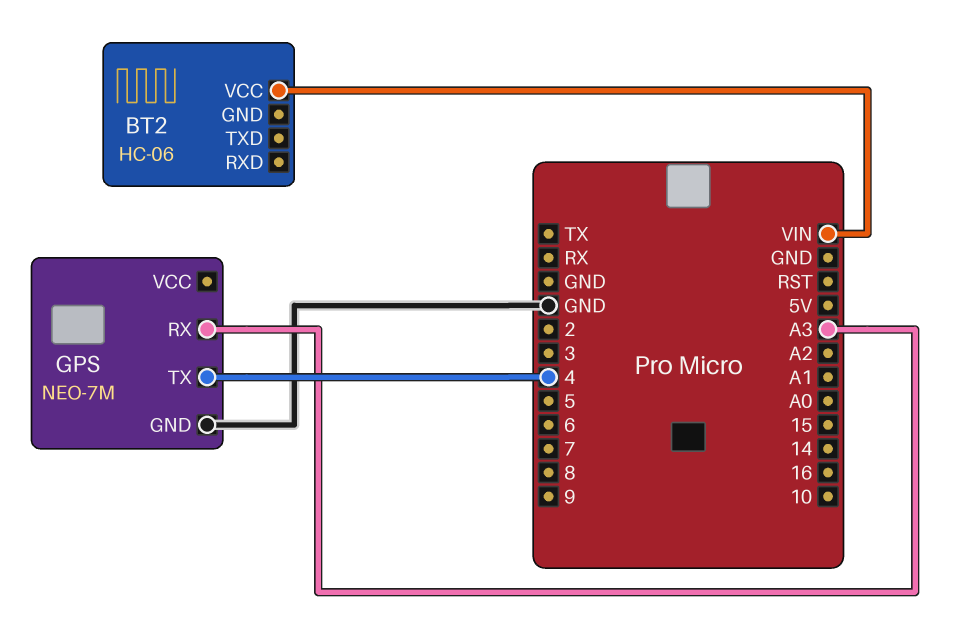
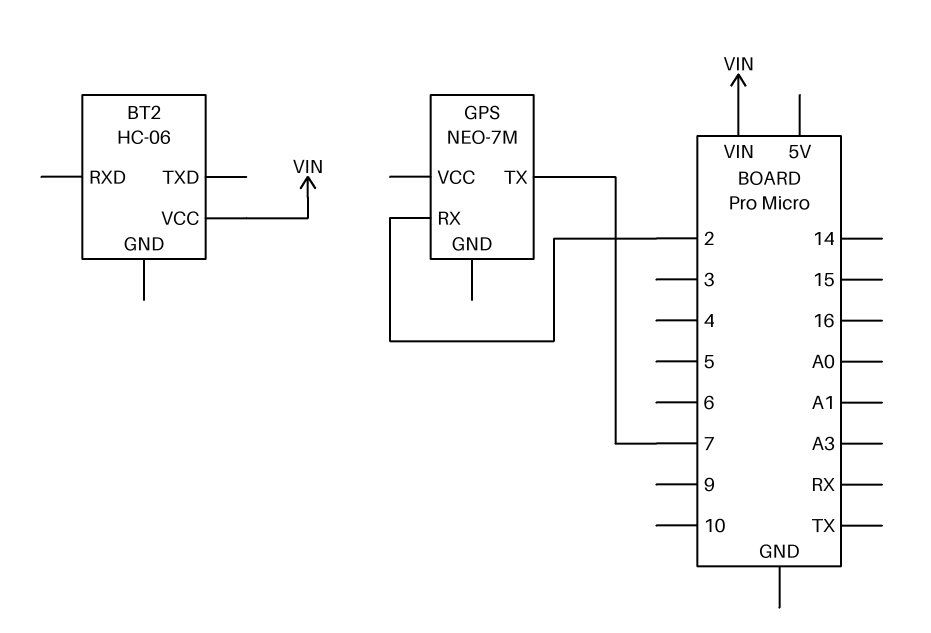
GPS pin GND: GND -> none
GPS pin RX: A3 -> 2
GPS pin TX: 4 -> 7

